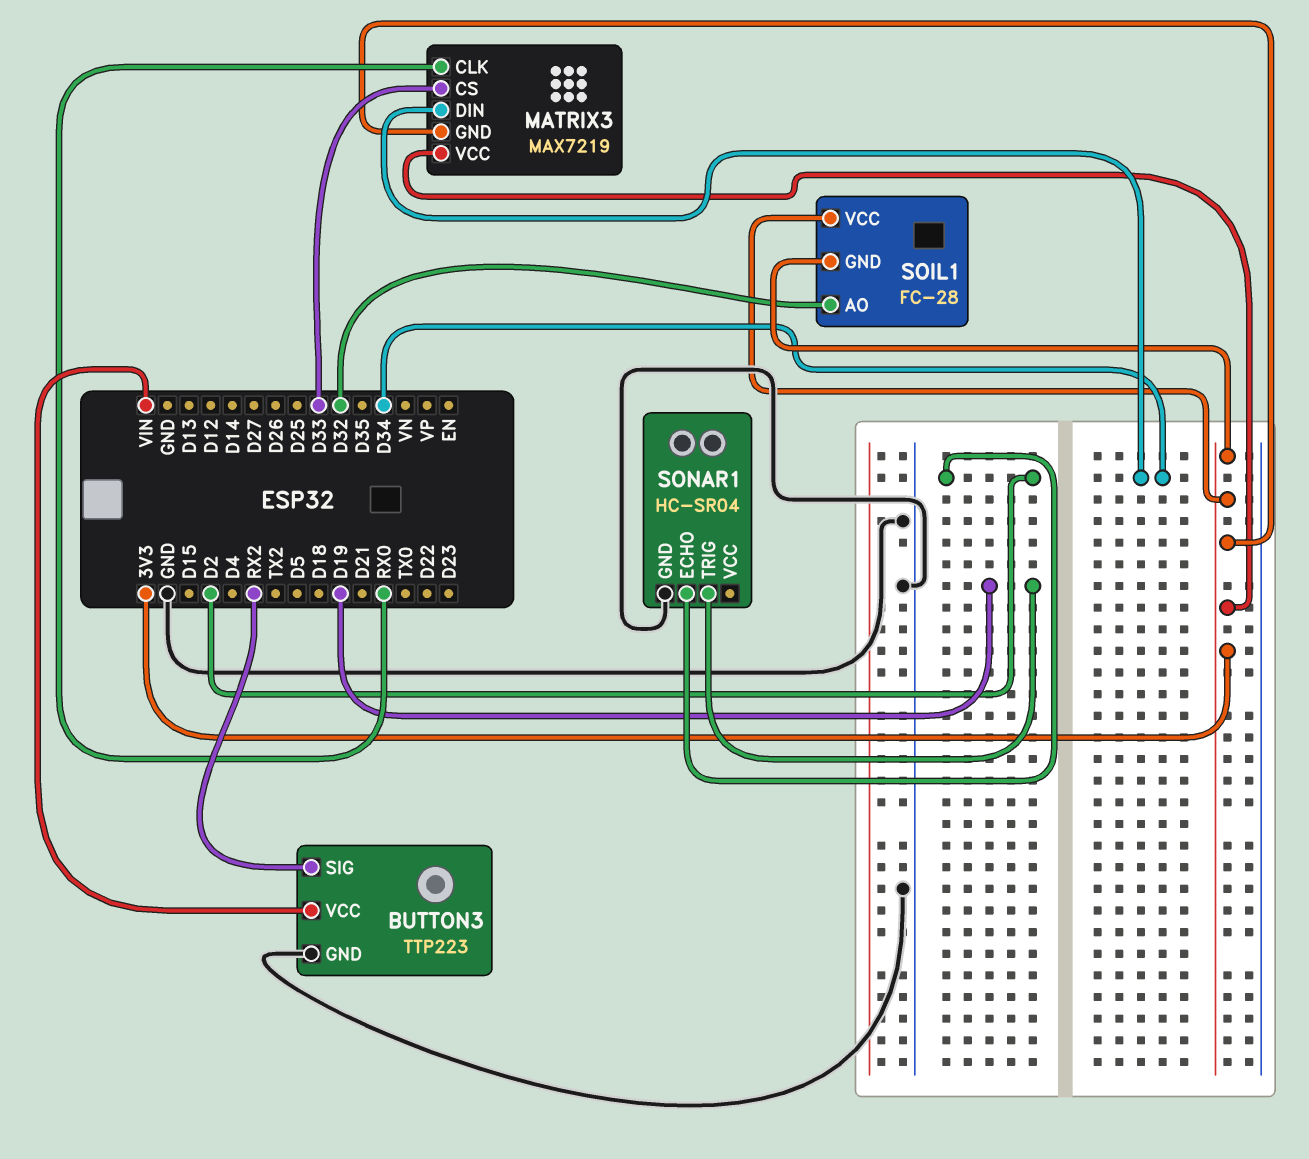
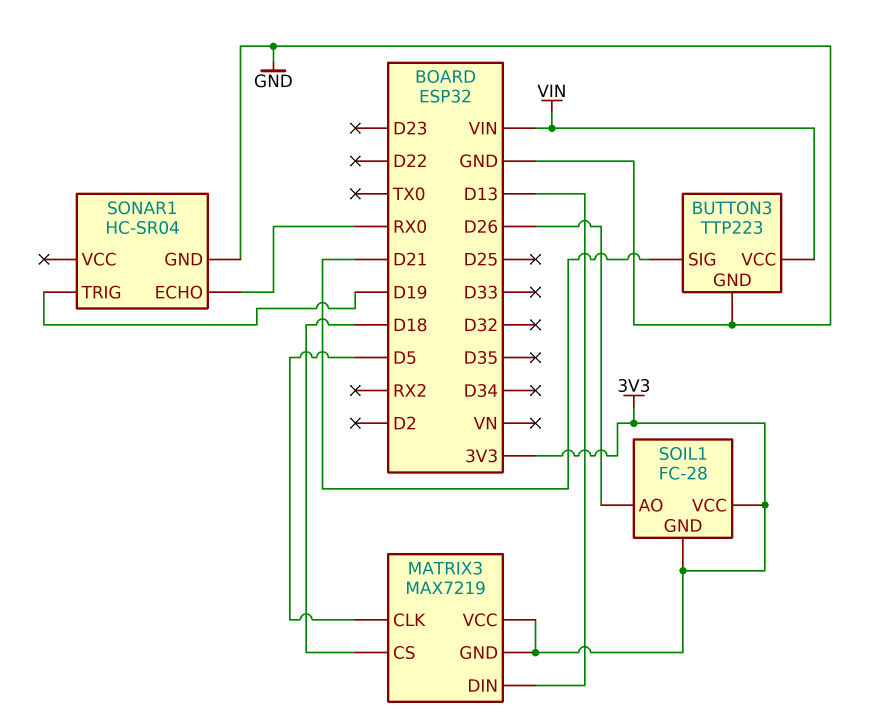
BUTTON3 pin SIG: RX2 -> D21
MATRIX3 pin CLK: RX0 -> D5
MATRIX3 pin CS: D33 -> D18
MATRIX3 pin DIN: D34 -> D13
SOIL1 pin AO: D32 -> D26
SONAR1 pin ECHO: D2 -> RX0

